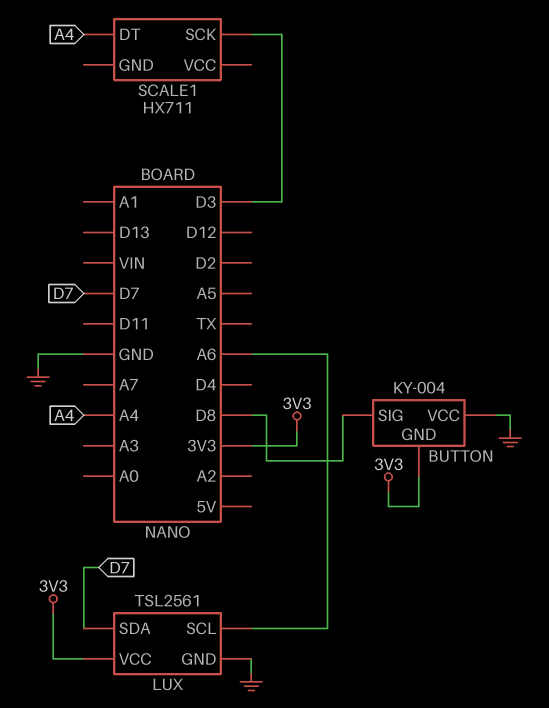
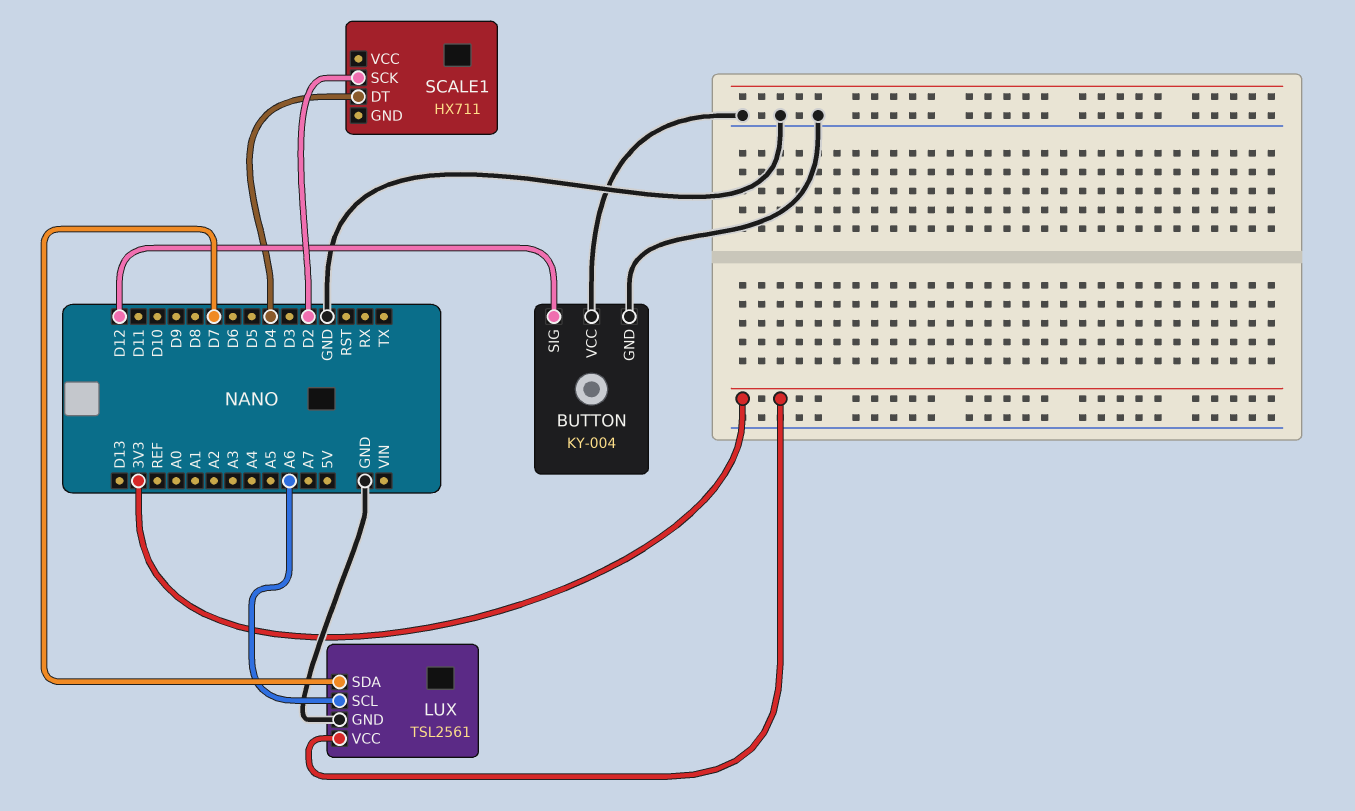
BUTTON pin GND: 3V3 -> GND
BUTTON pin SIG: D8 -> D12
SCALE1 pin DT: A4 -> D4
SCALE1 pin SCK: D3 -> D2

